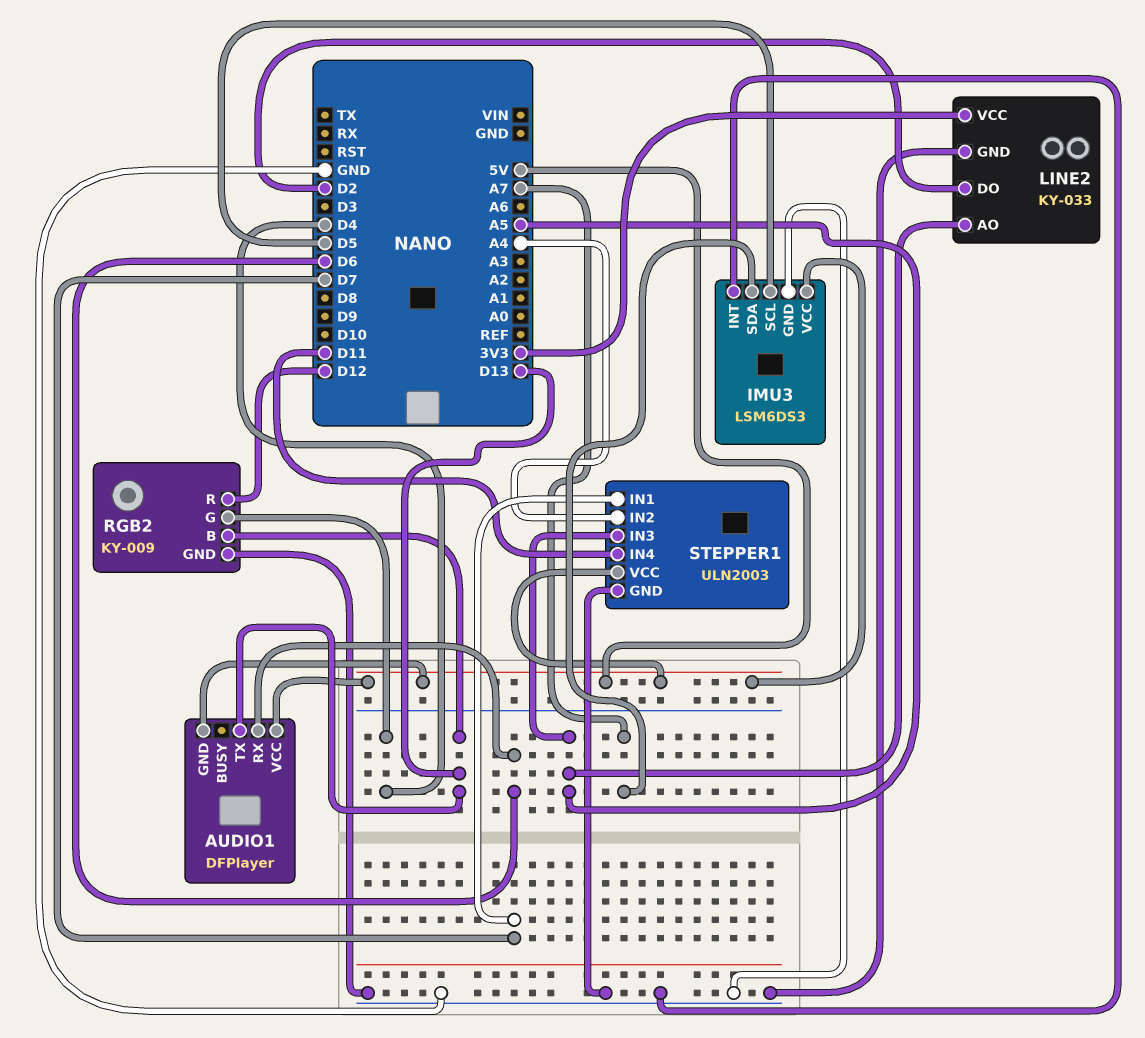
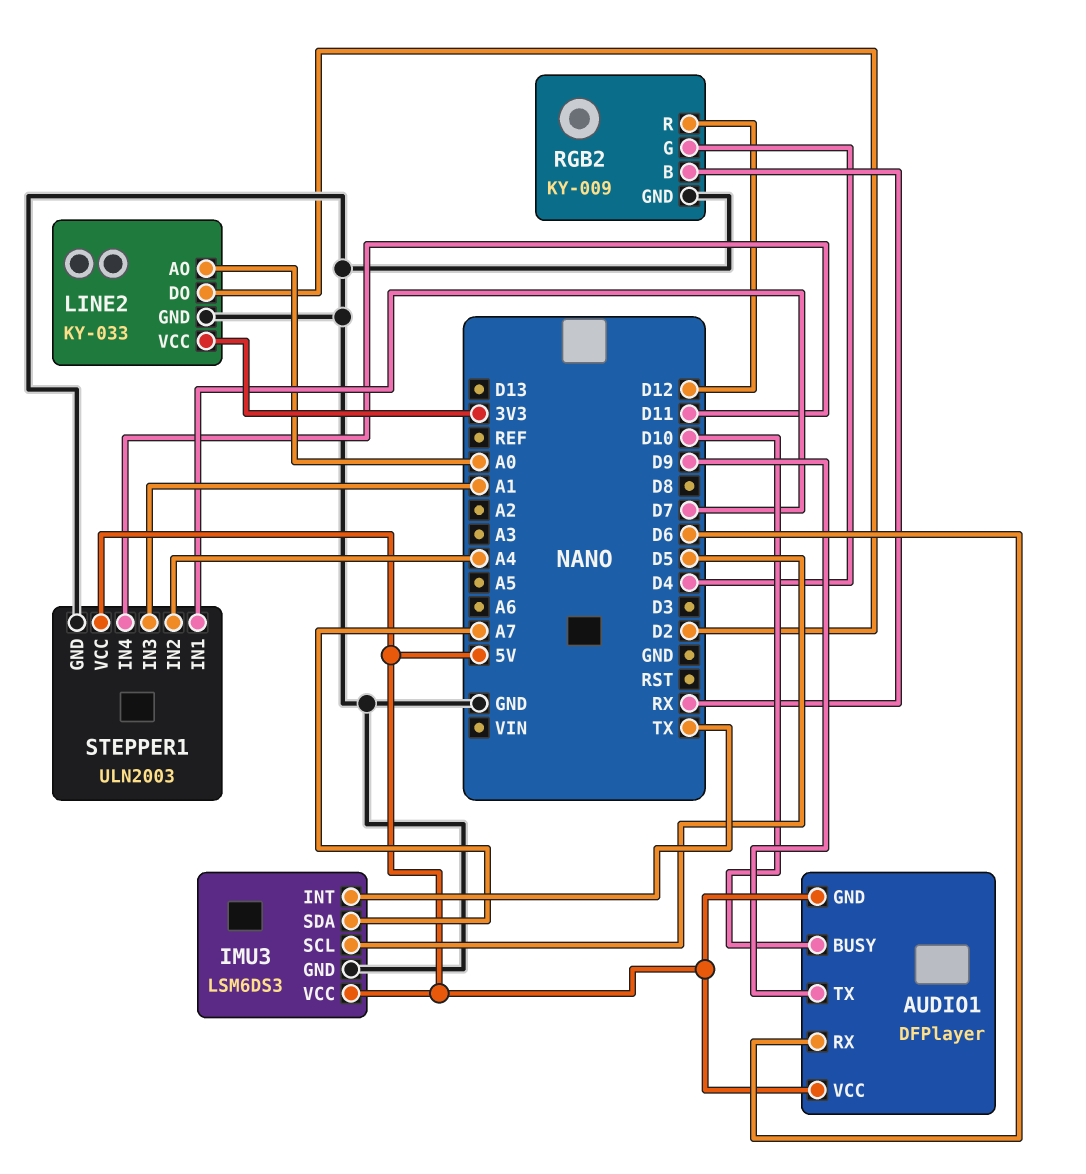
AUDIO1 pin BUSY: none -> D10
AUDIO1 pin TX: D13 -> D9
IMU3 pin INT: GND -> TX
LINE2 pin AO: A5 -> A0
RGB2 pin B: D13 -> RX
STEPPER1 pin IN3: A5 -> A1

